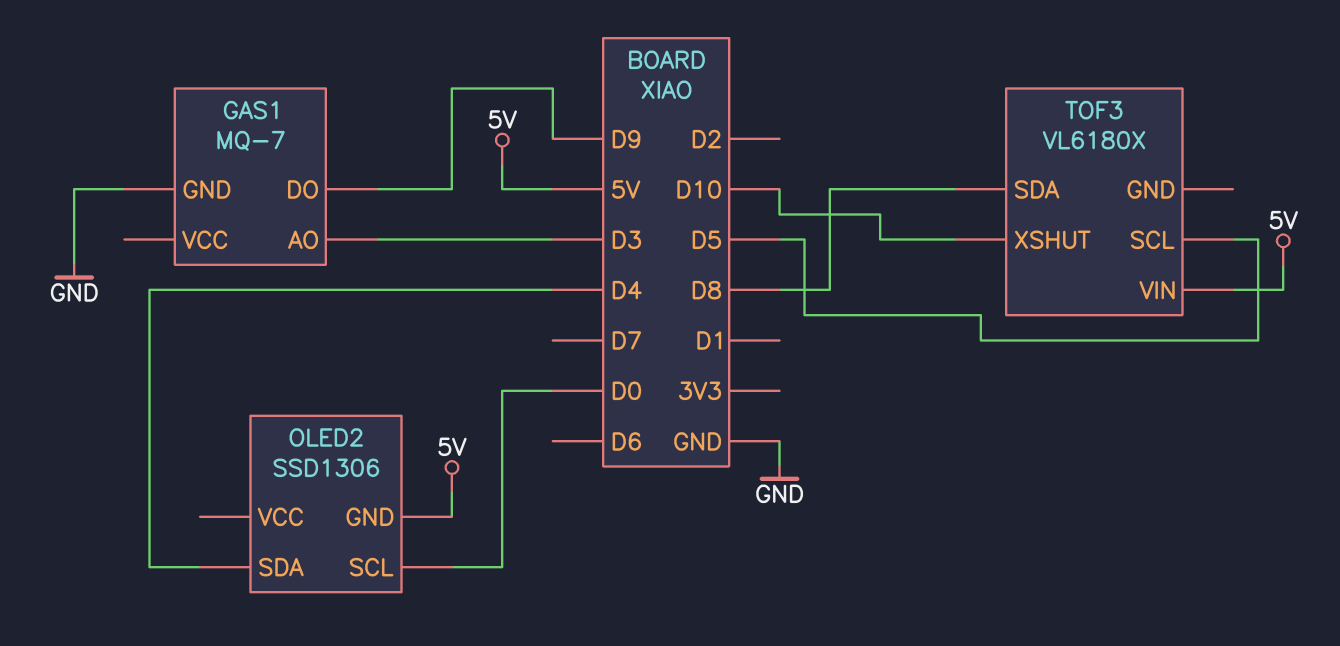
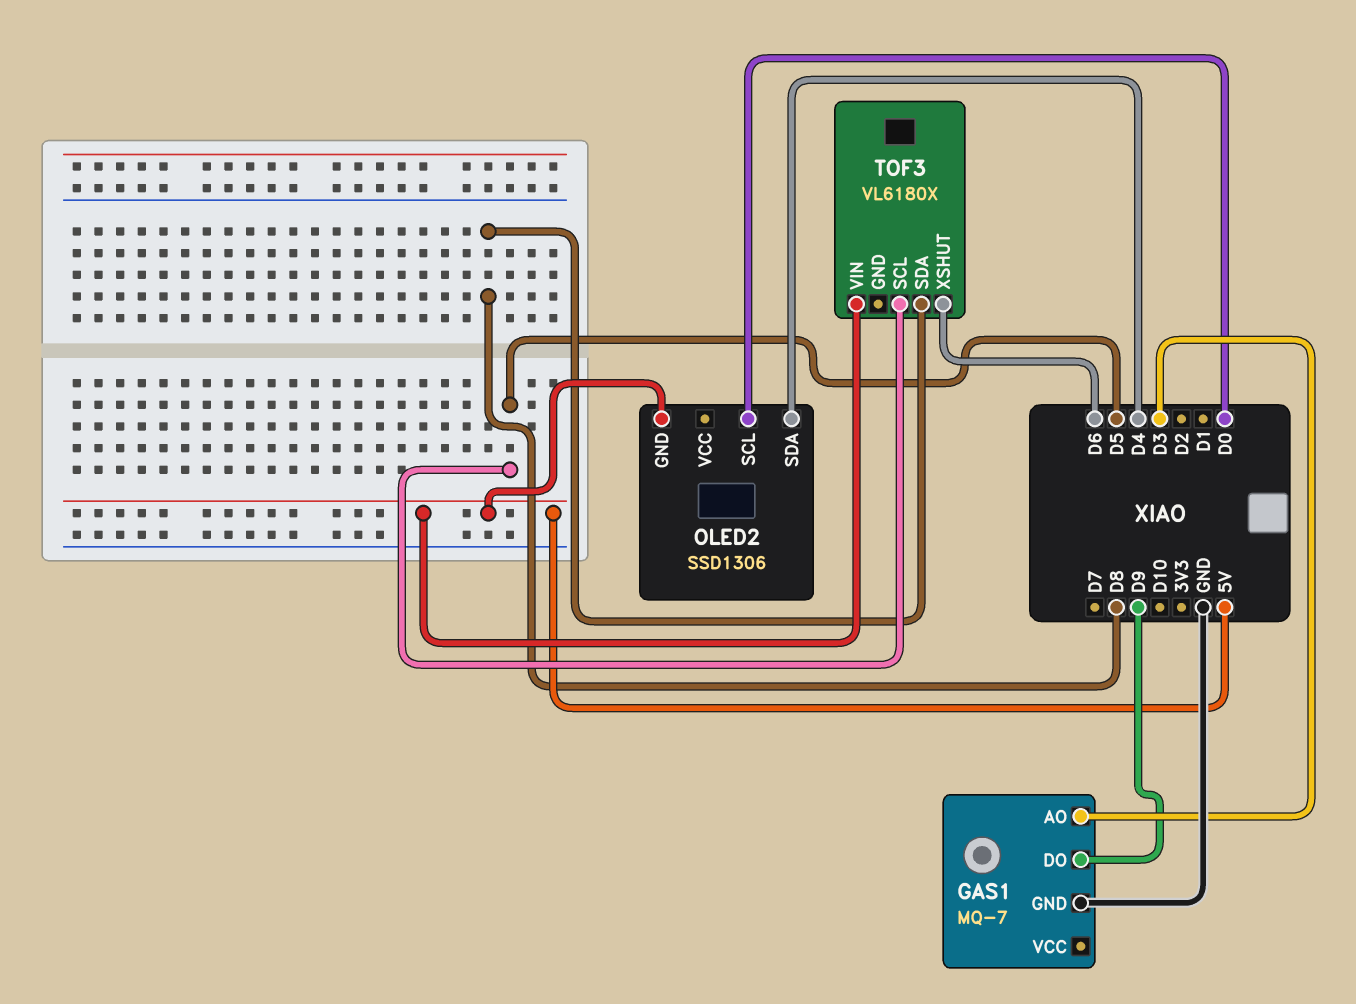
TOF3 pin XSHUT: D10 -> D6

